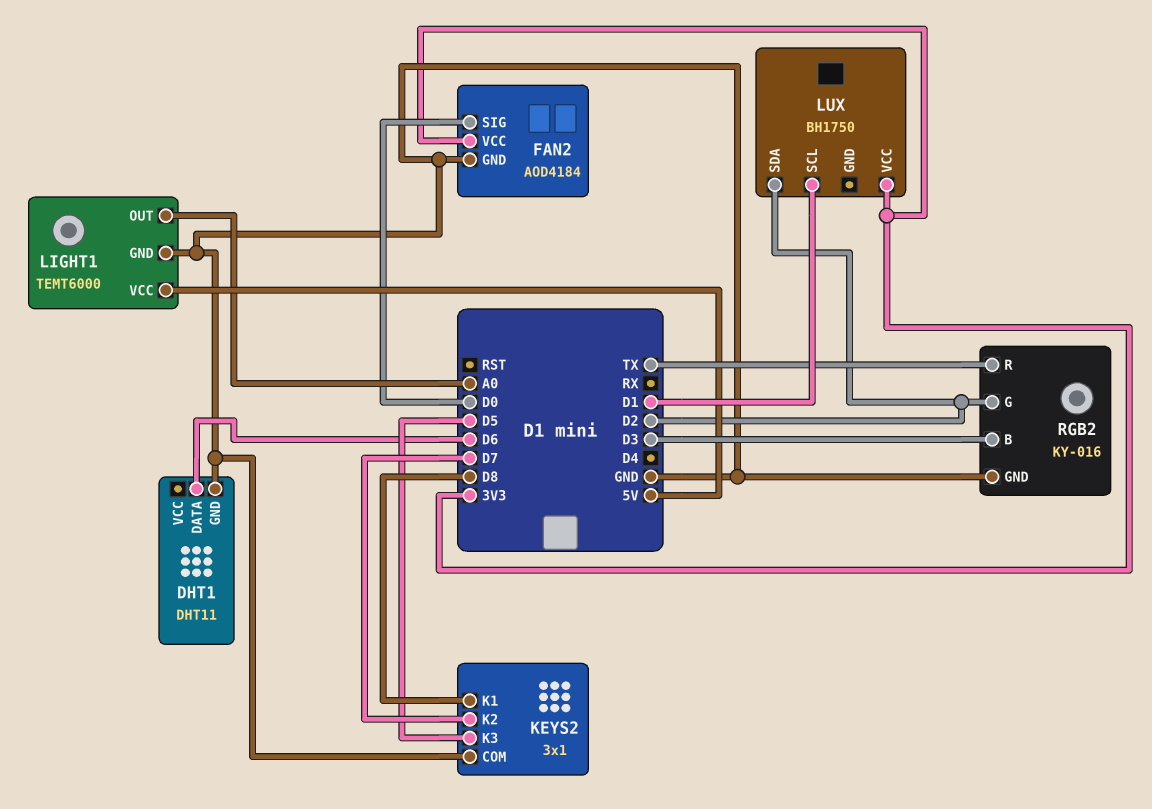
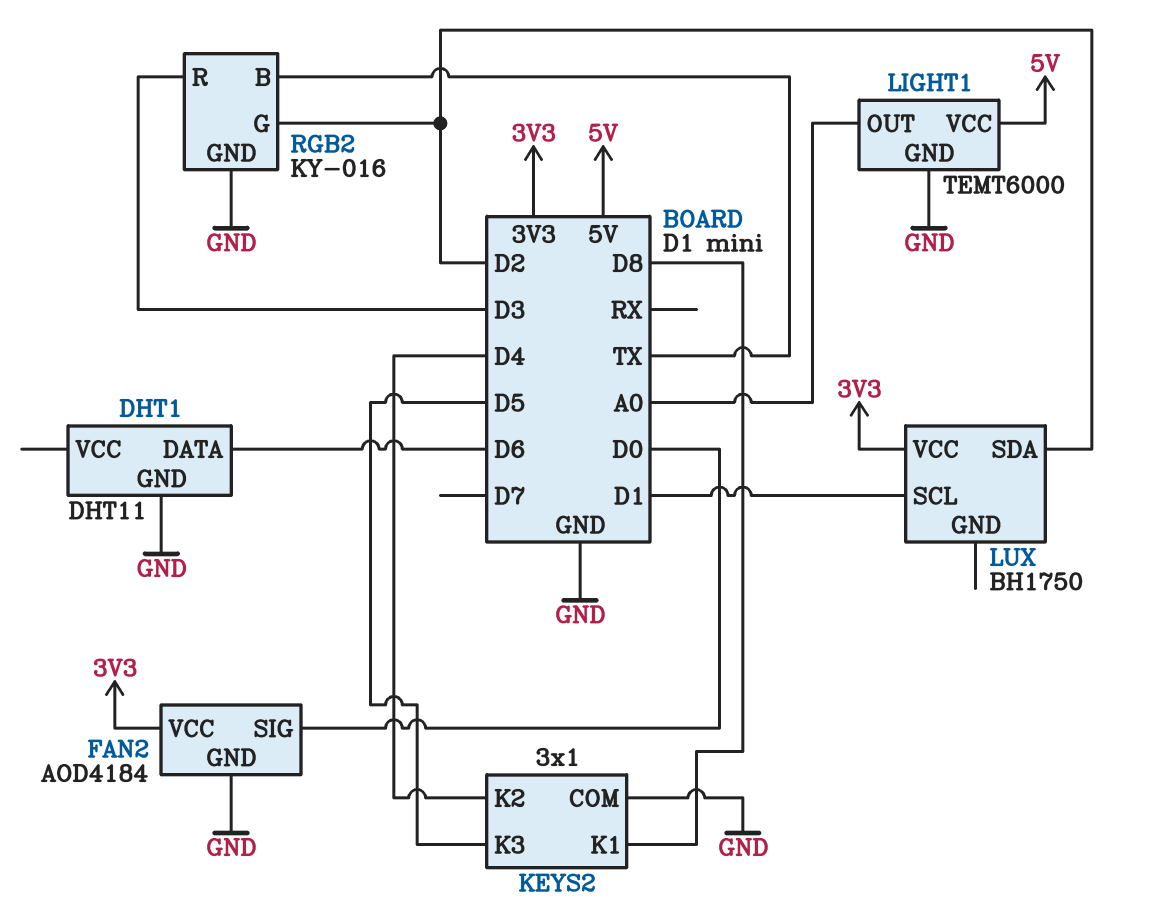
KEYS2 pin K2: D7 -> D4
RGB2 pin B: D3 -> TX
RGB2 pin R: TX -> D3

